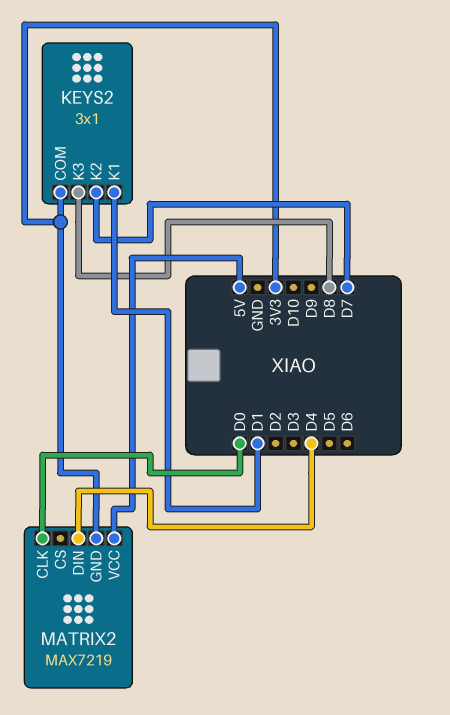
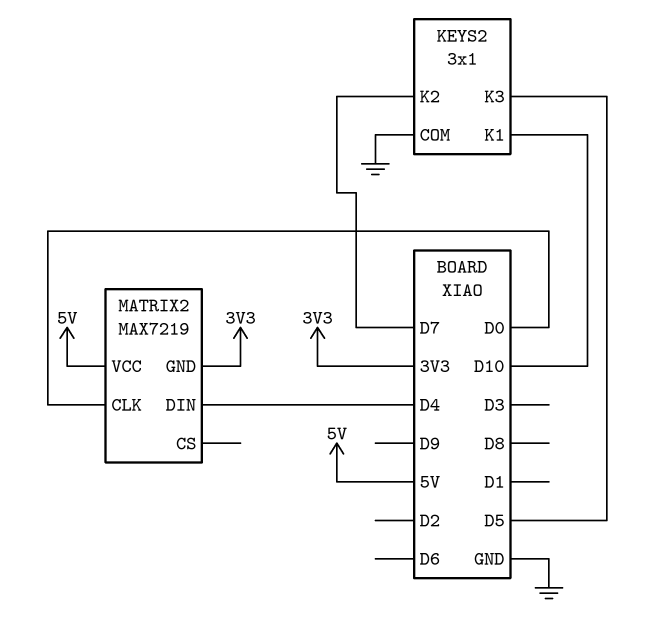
KEYS2 pin COM: 3V3 -> GND
KEYS2 pin K1: D1 -> D10
KEYS2 pin K3: D8 -> D5

